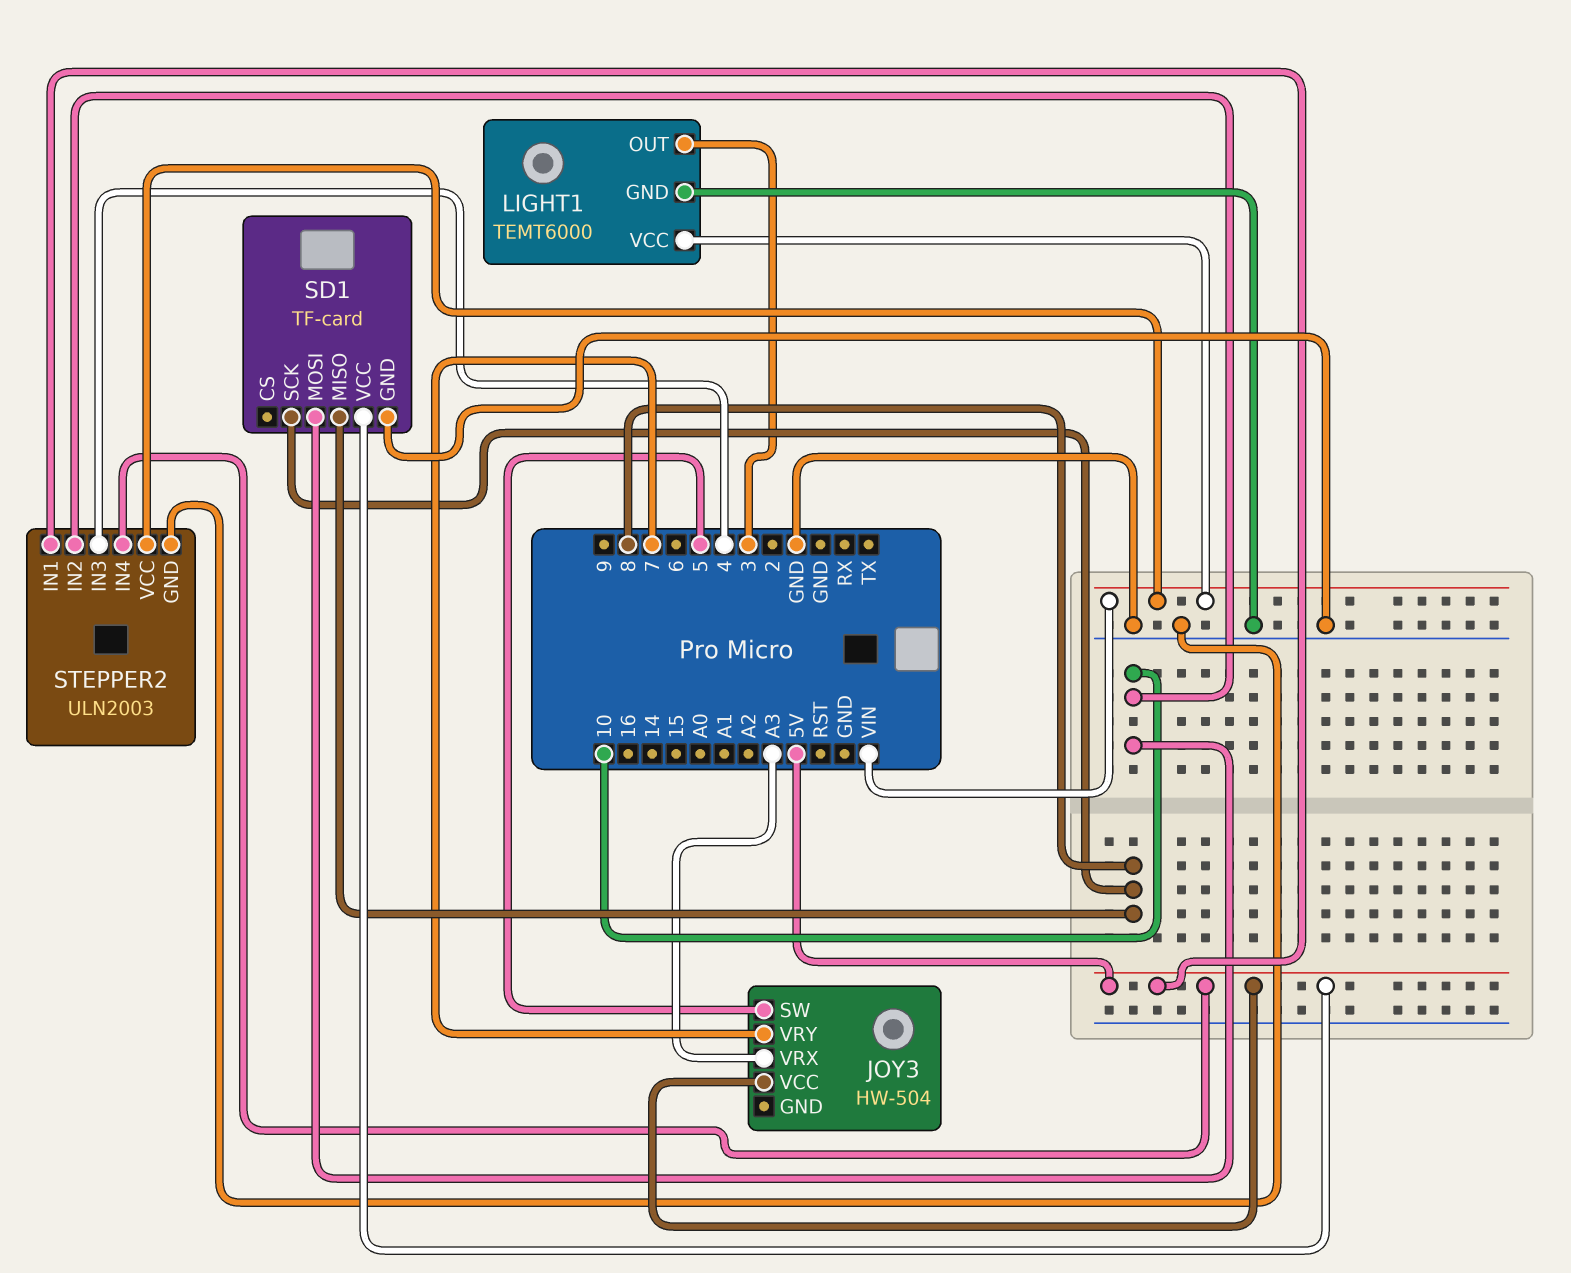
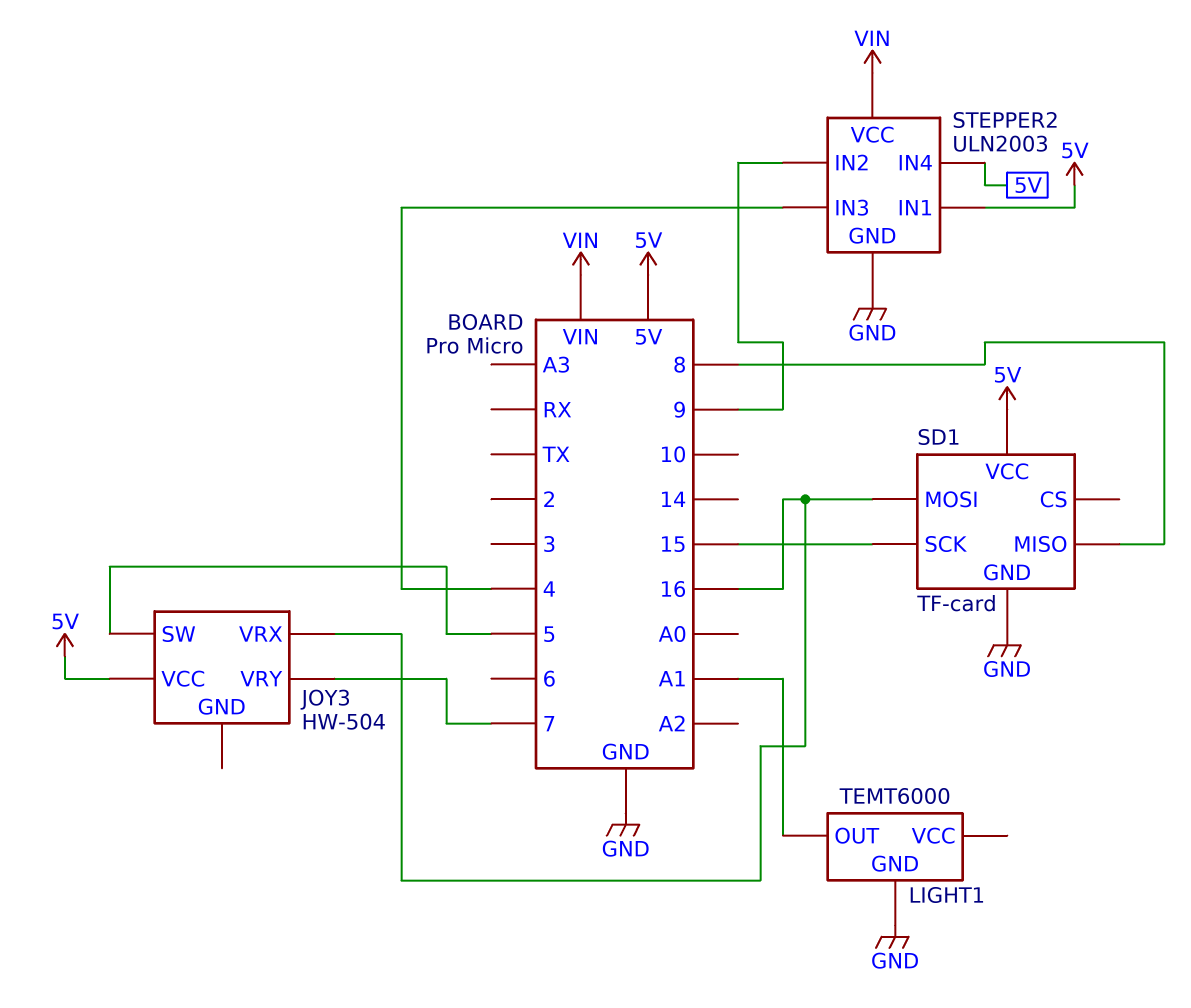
JOY3 pin VRX: A3 -> 16
LIGHT1 pin OUT: 3 -> A1
LIGHT1 pin VCC: VIN -> none
SD1 pin MOSI: 10 -> 16
SD1 pin SCK: 8 -> 15
STEPPER2 pin IN2: 10 -> 9

